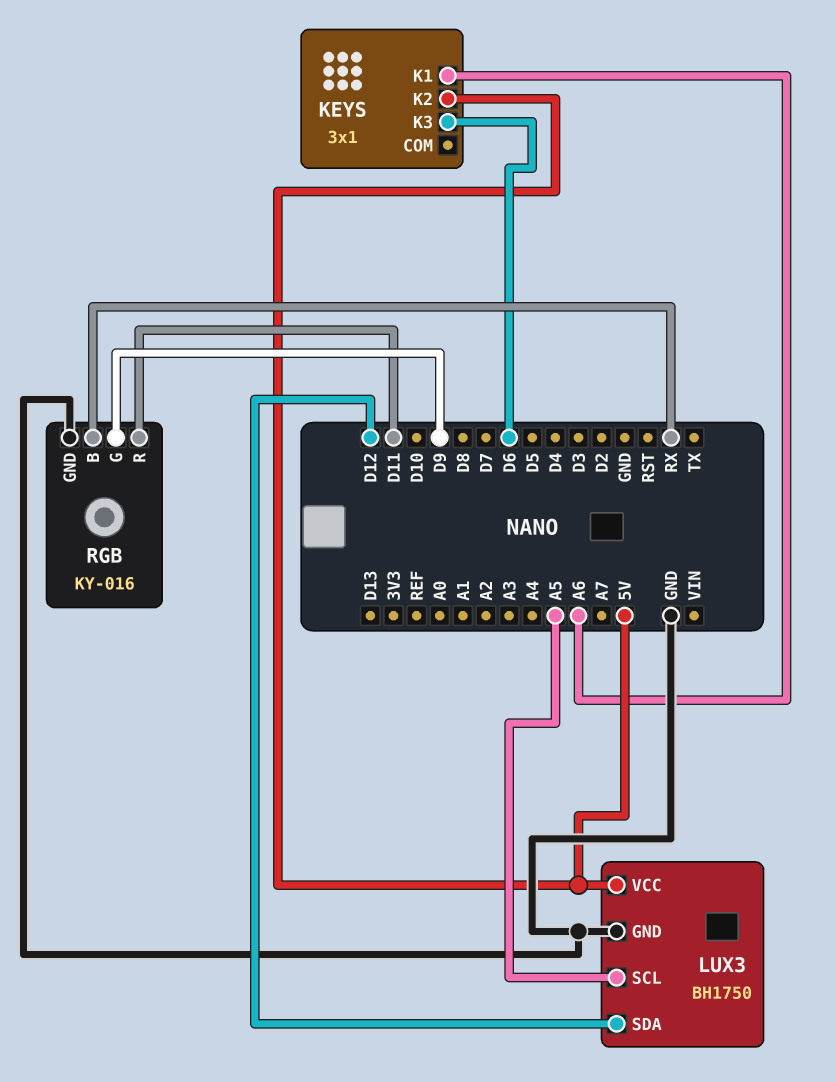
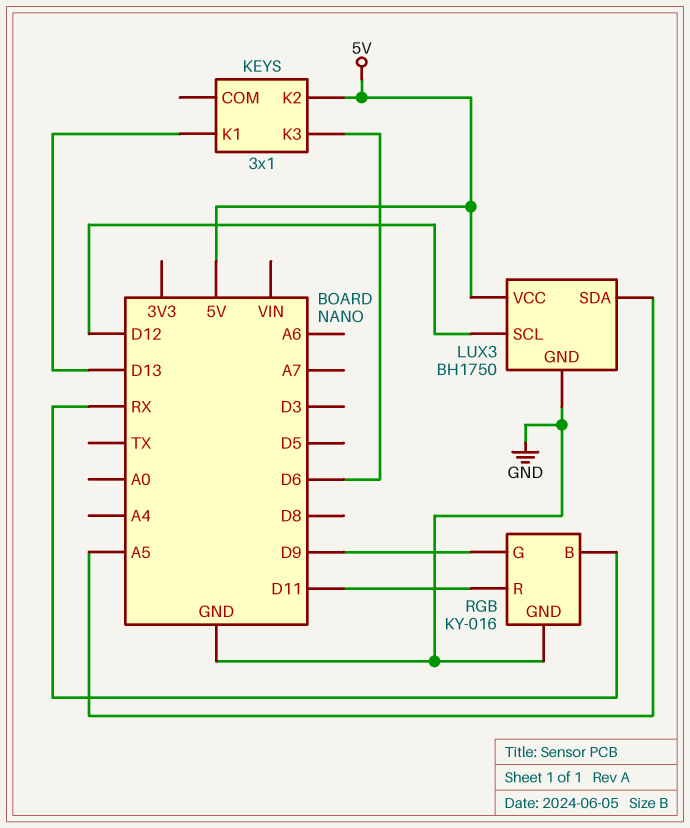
KEYS pin K1: A6 -> D13
LUX3 pin SCL: A5 -> D12
LUX3 pin SDA: D12 -> A5

